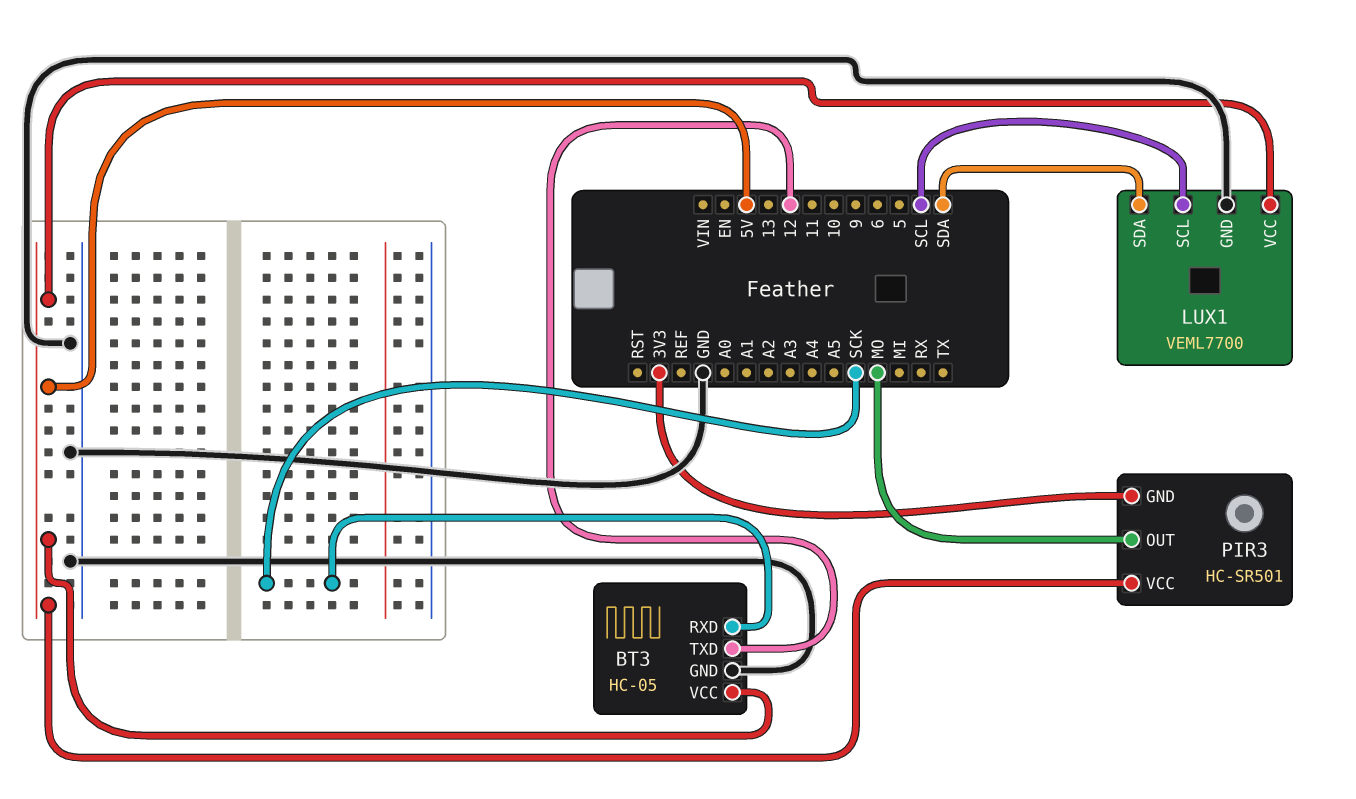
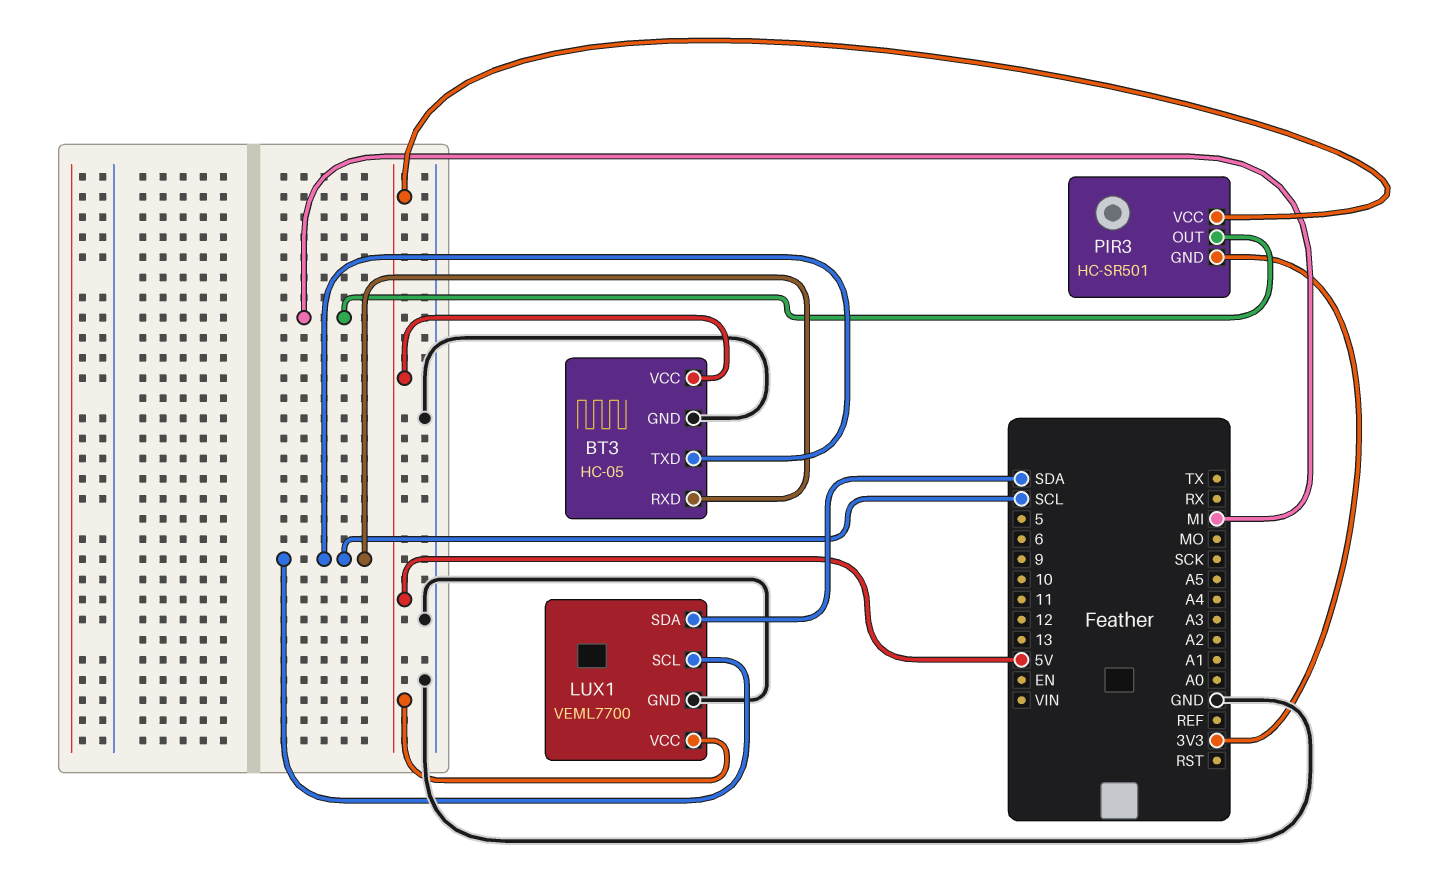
BT3 pin RXD: SCK -> SCL
BT3 pin TXD: 12 -> SCL
PIR3 pin OUT: MO -> MI

